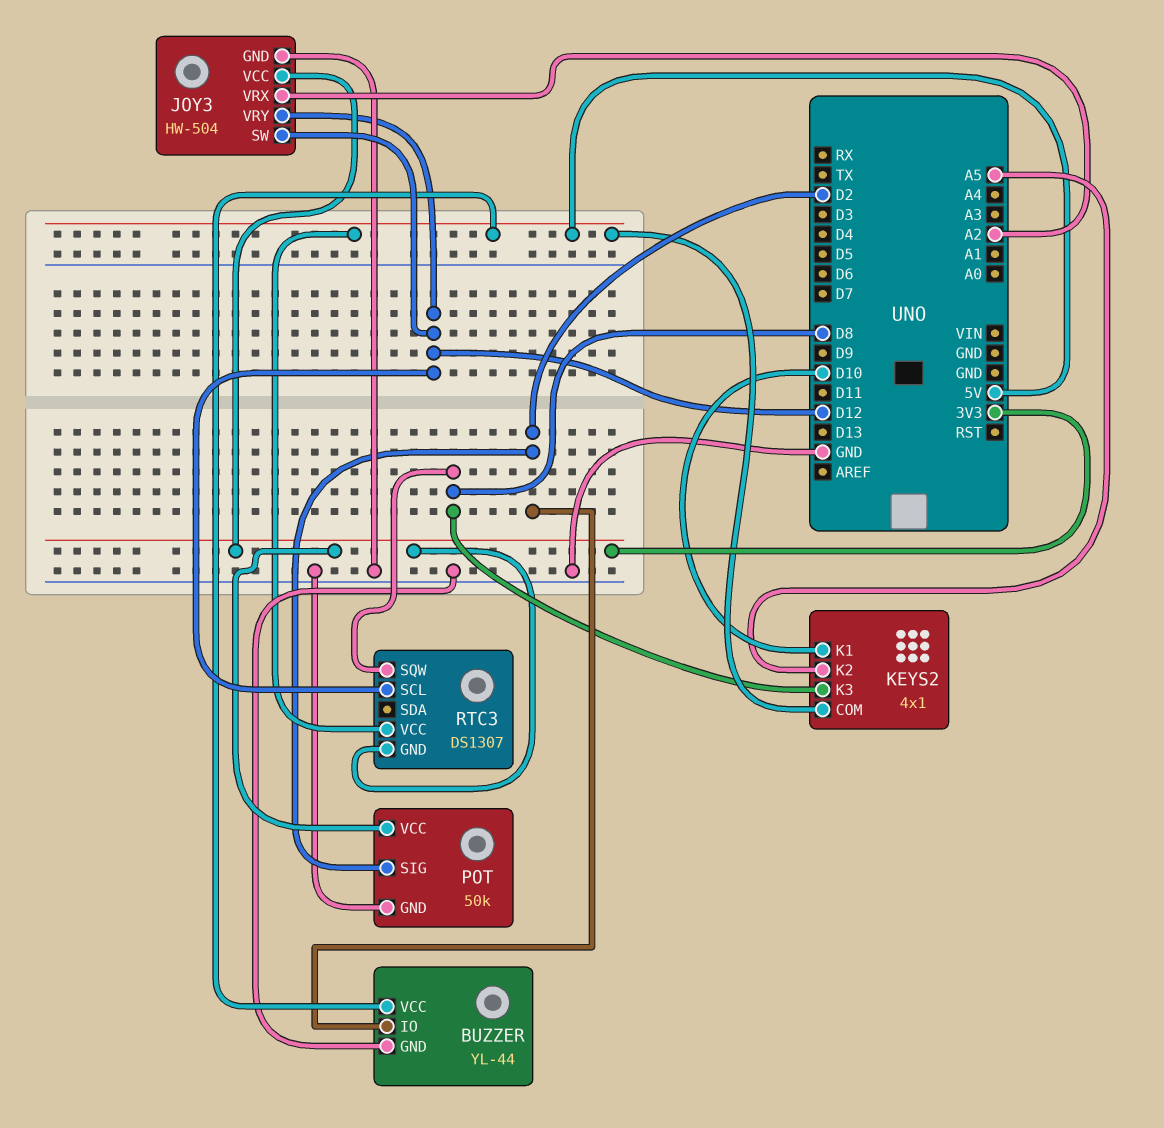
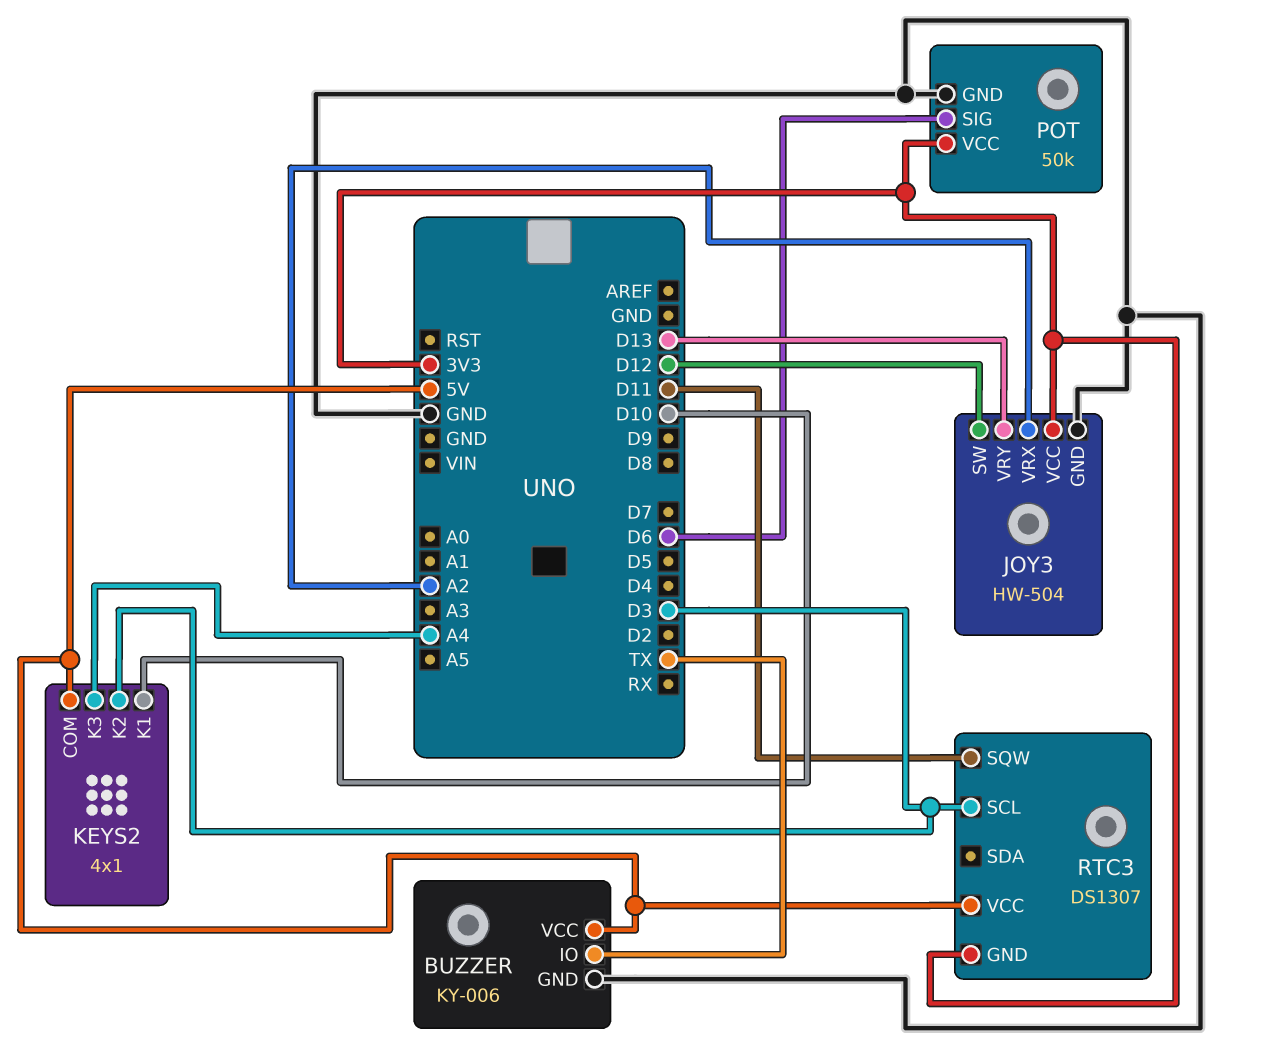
BUZZER: YL-44 -> KY-006
BUZZER pin IO: D2 -> TX
JOY3 pin VRY: D12 -> D13
KEYS2 pin K2: A5 -> D3
KEYS2 pin K3: D8 -> A4
POT pin SIG: D2 -> D6
RTC3 pin SCL: D12 -> D3
RTC3 pin SQW: D8 -> D11

